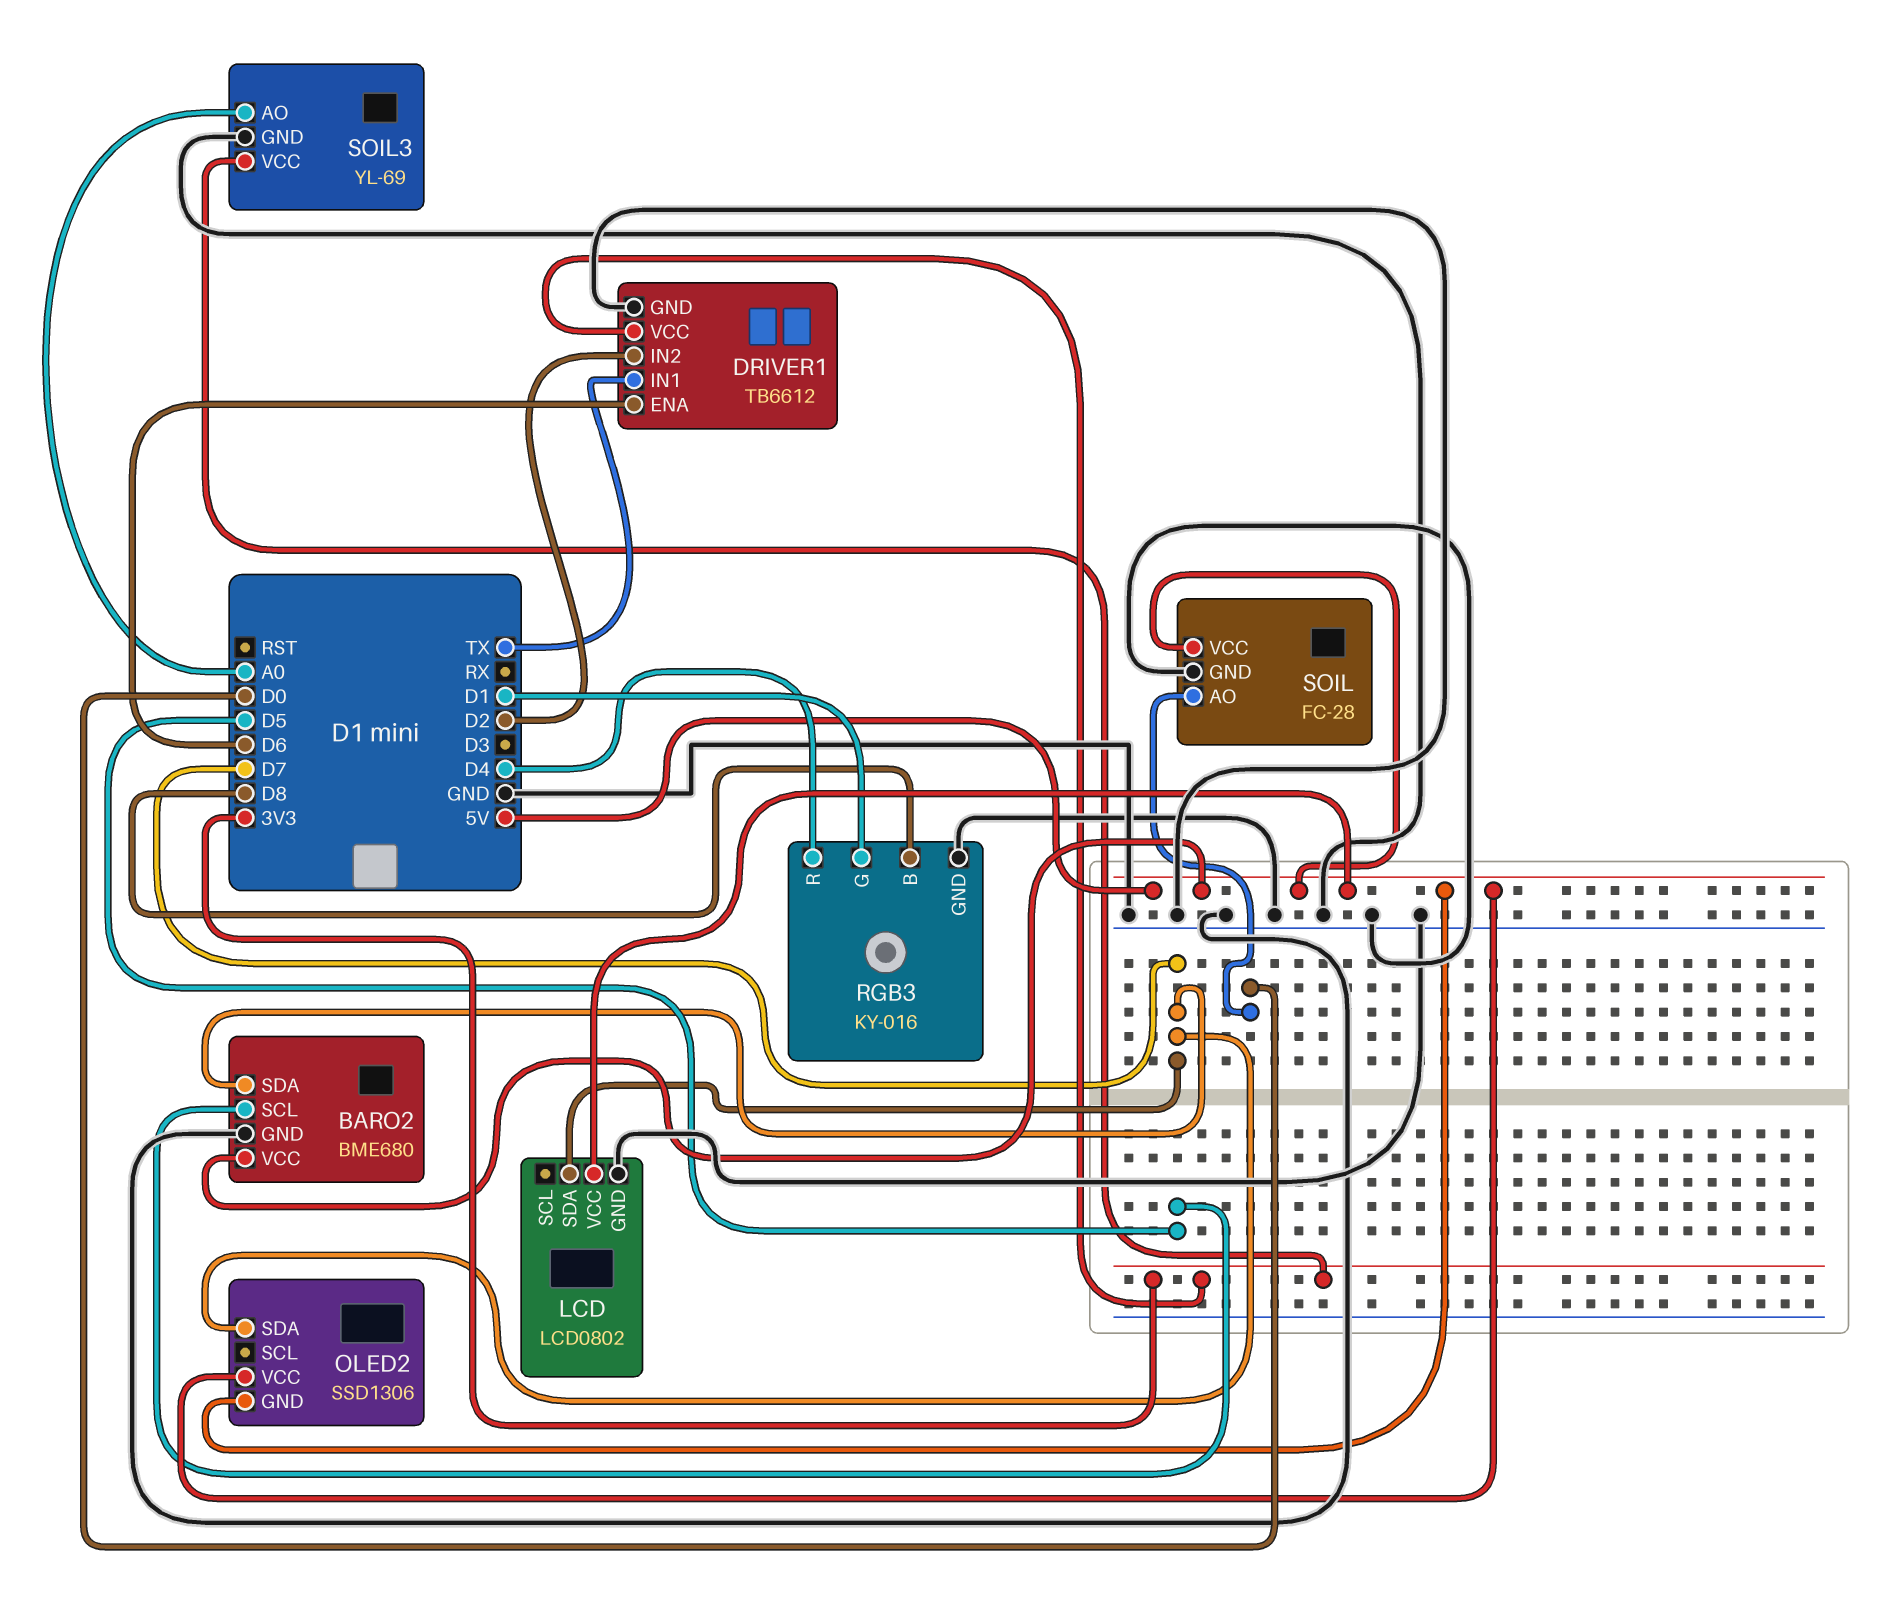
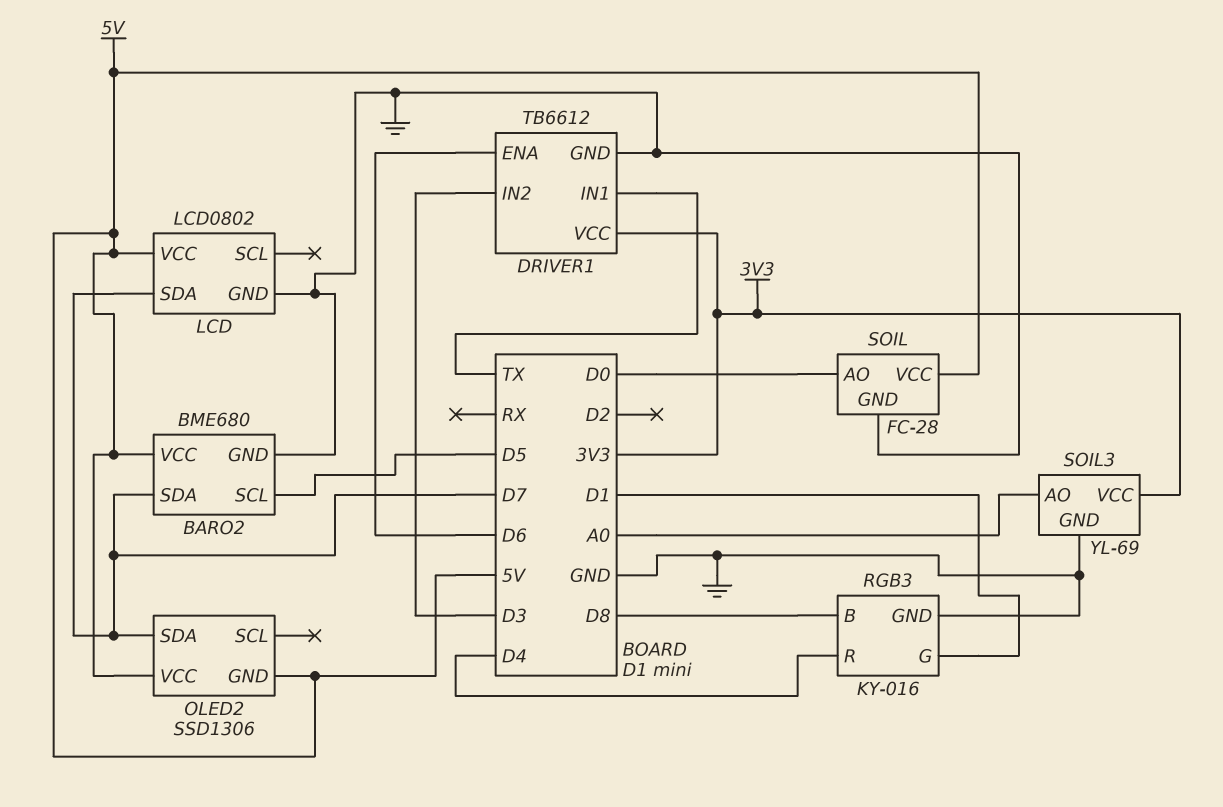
DRIVER1 pin IN2: D2 -> D3

